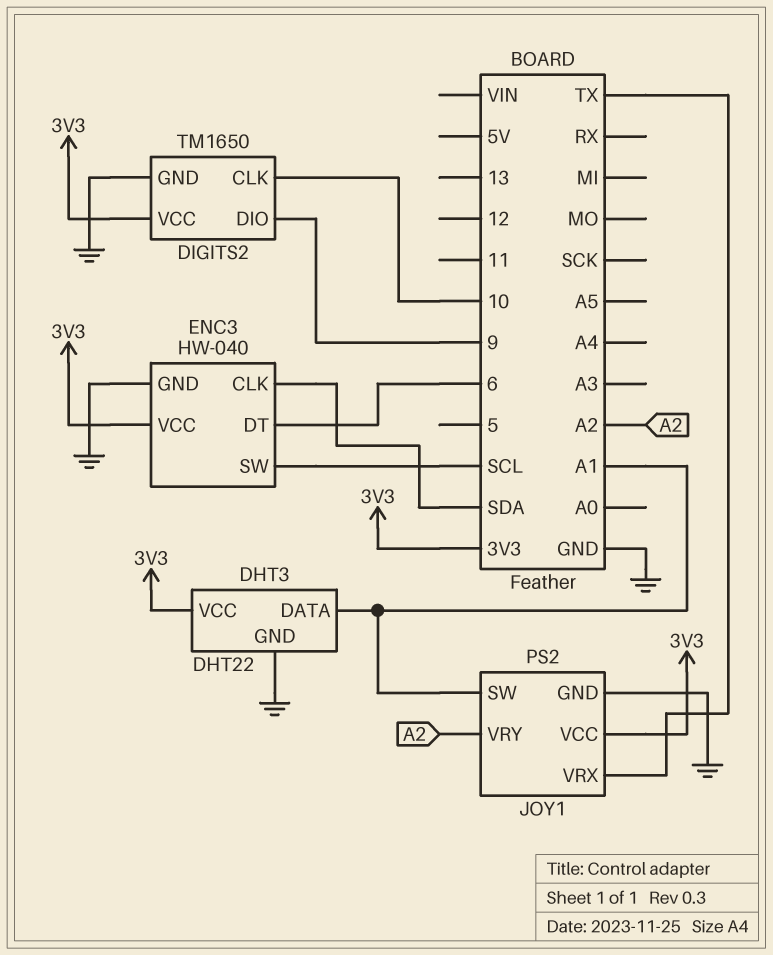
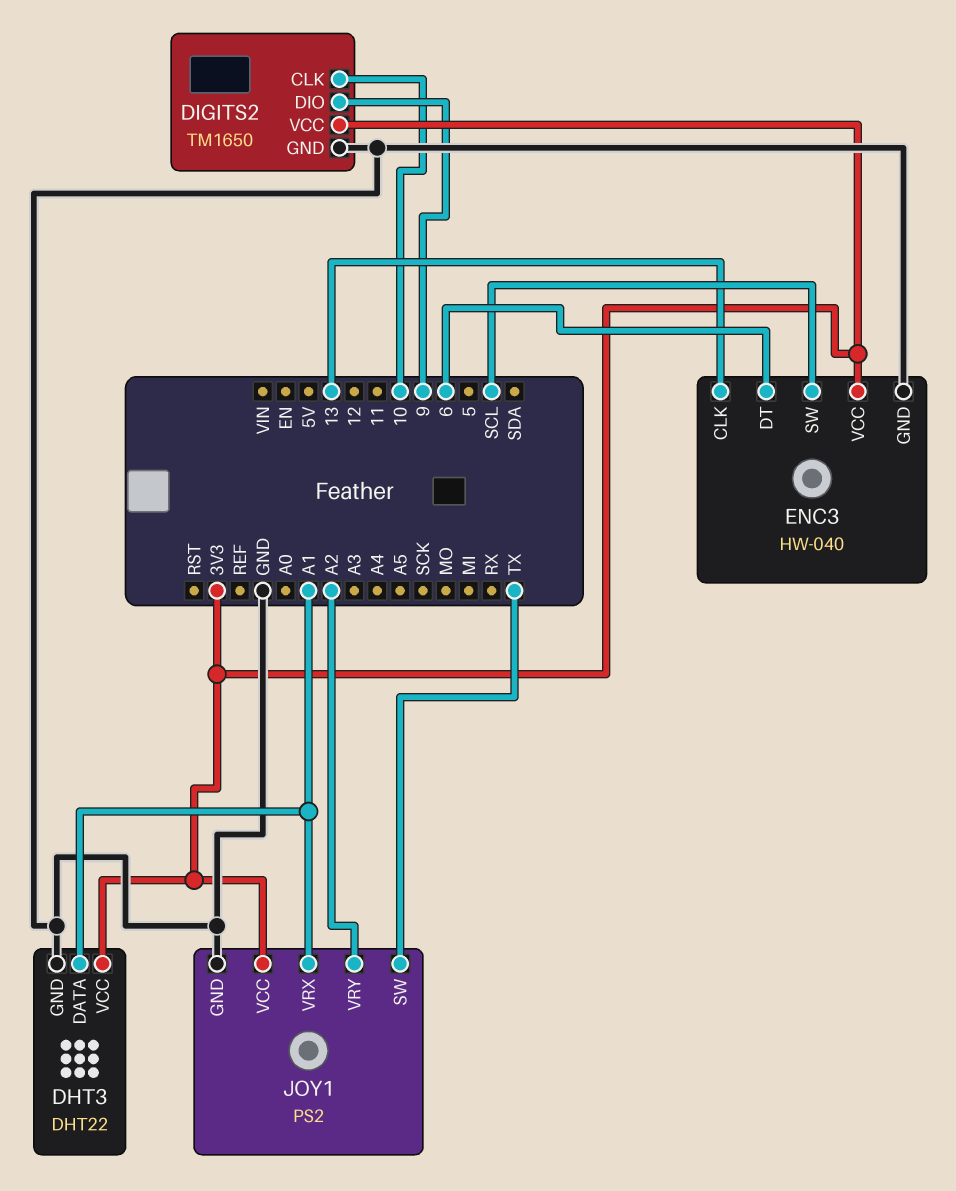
ENC3 pin CLK: SDA -> 13
JOY1 pin SW: A1 -> TX
JOY1 pin VRX: TX -> A1

